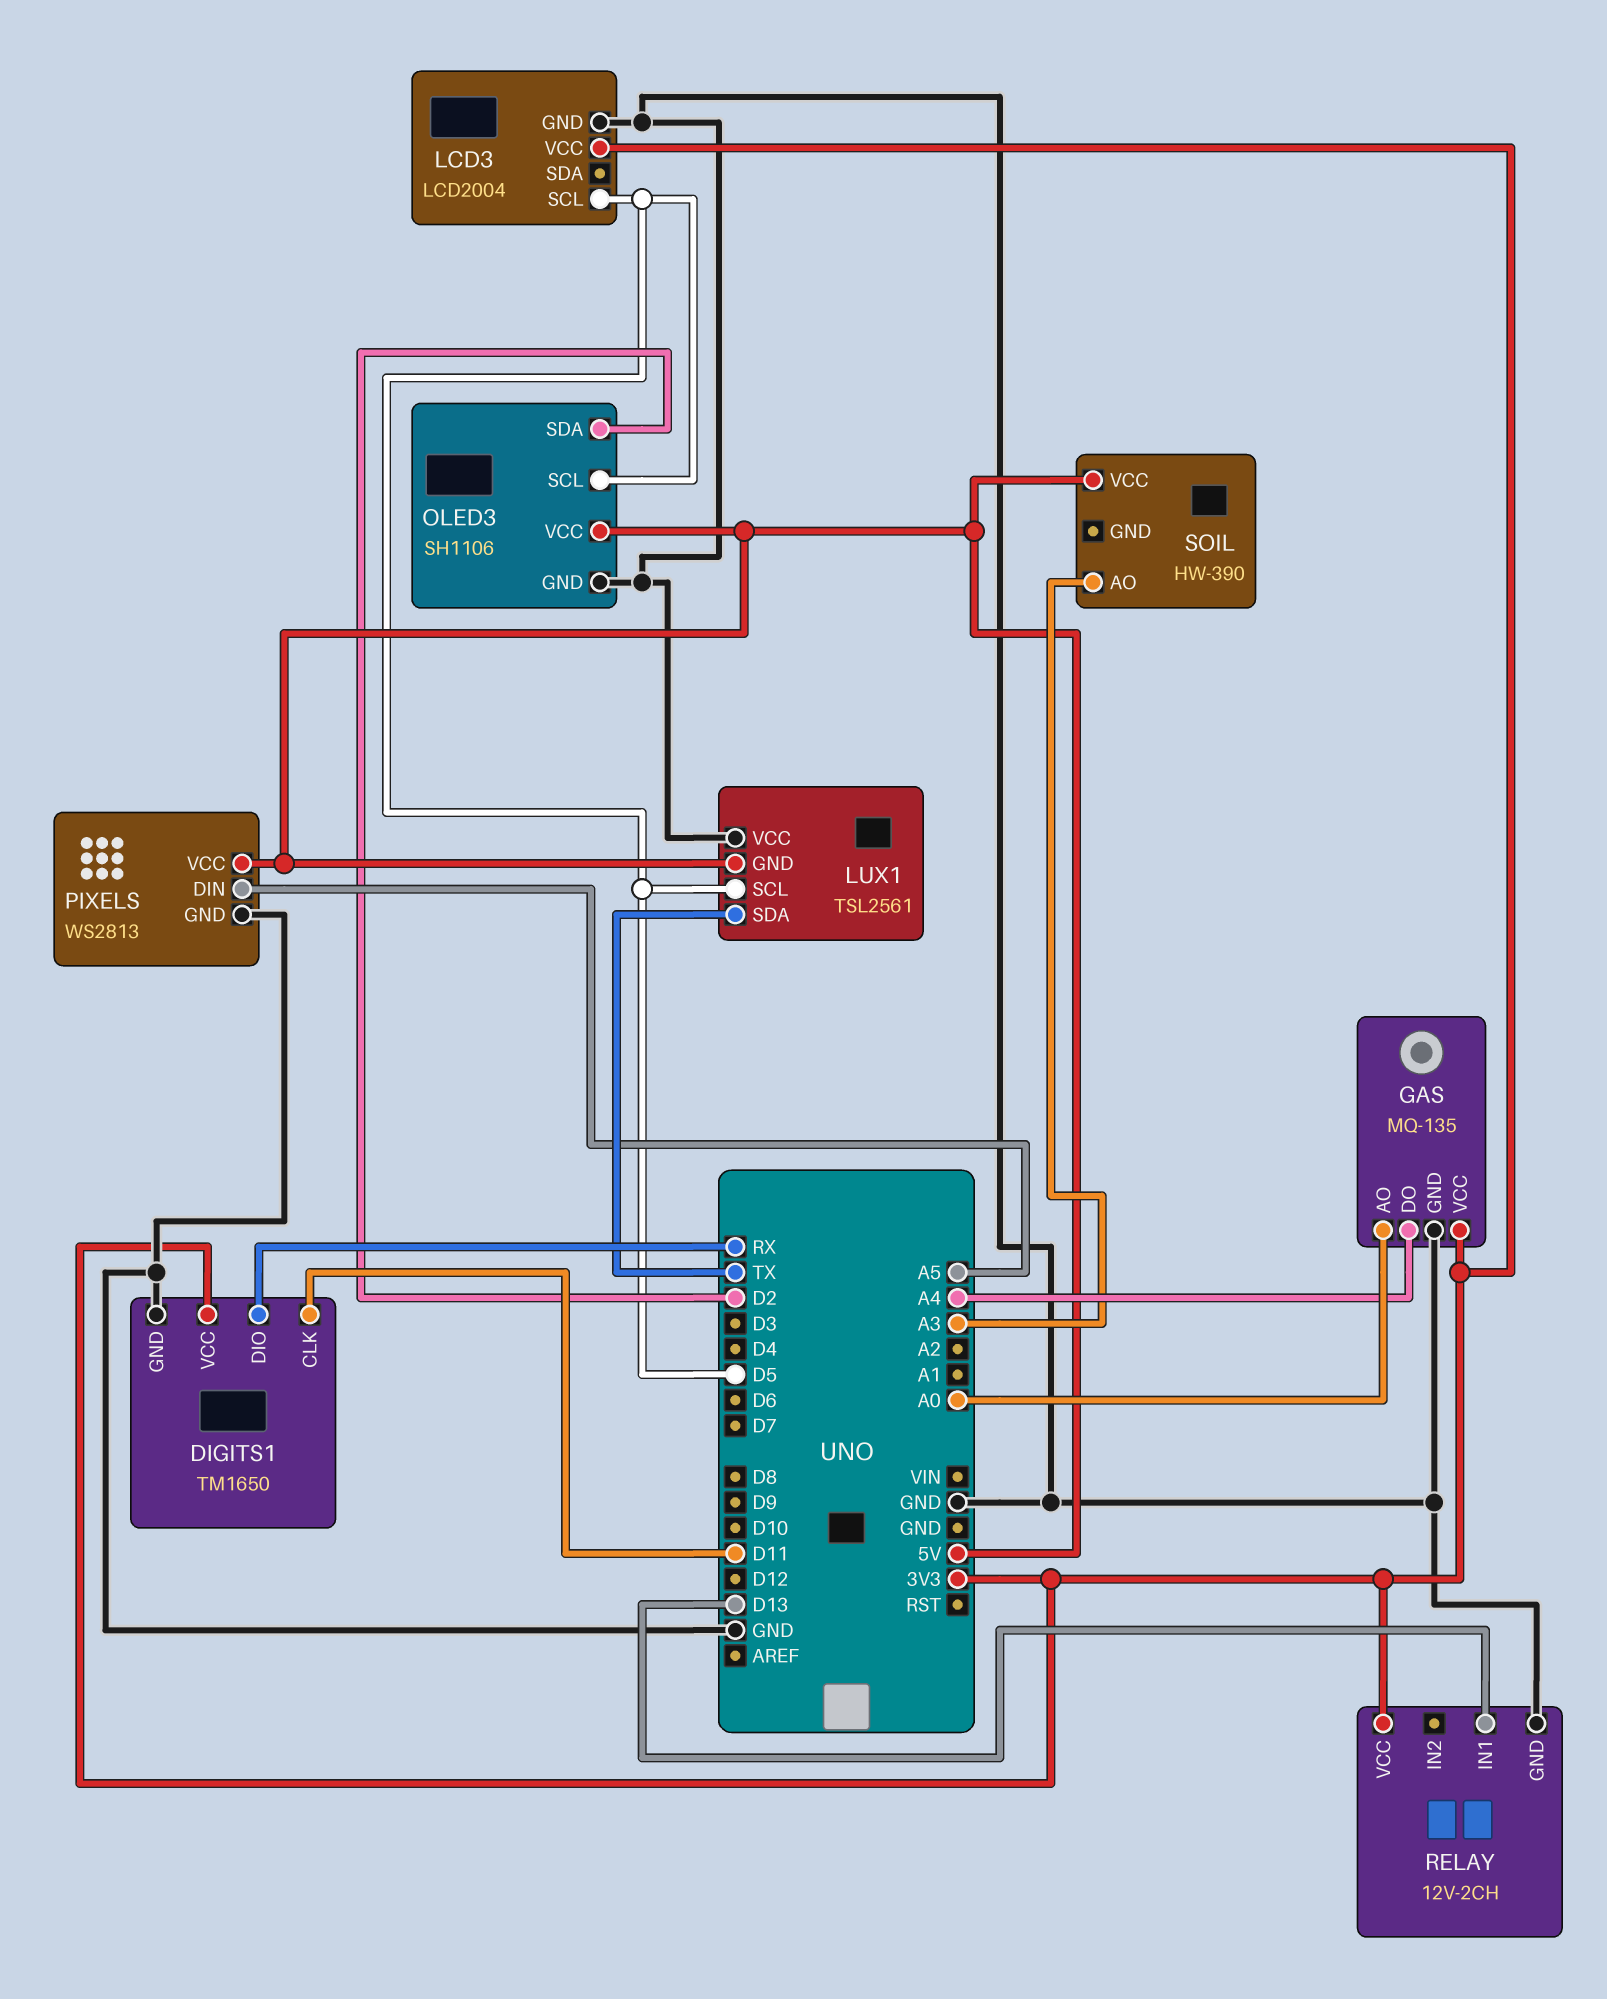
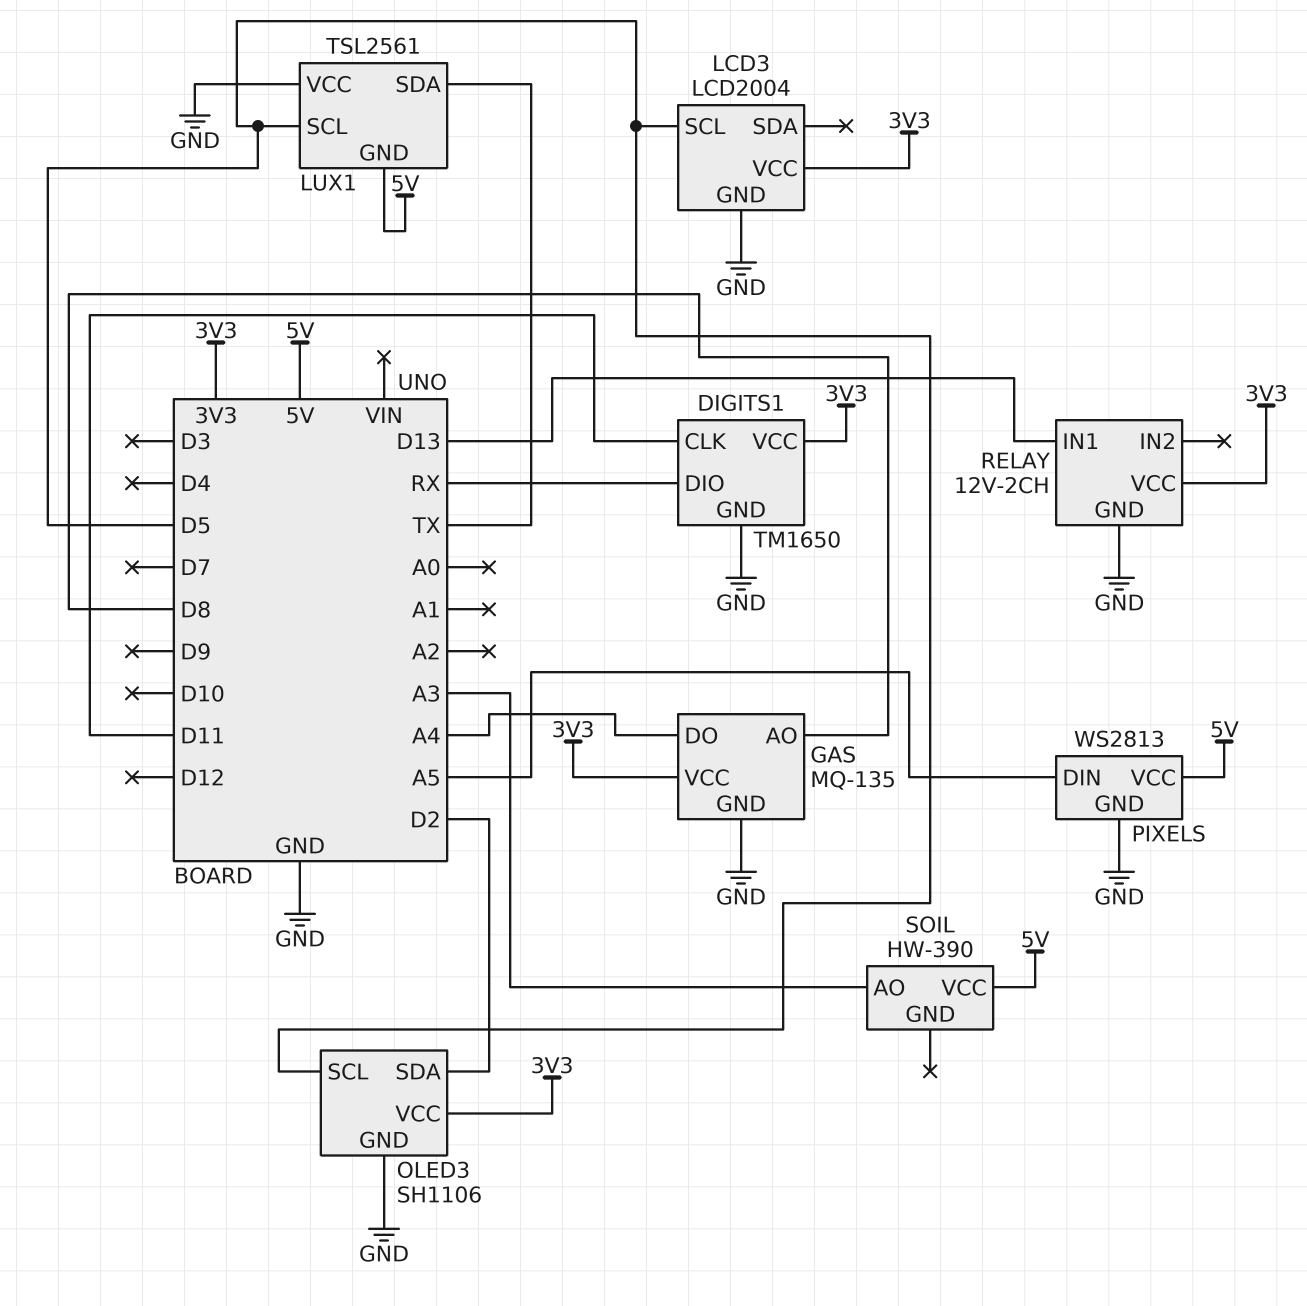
GAS pin AO: A0 -> D8
OLED3 pin VCC: 5V -> 3V3

